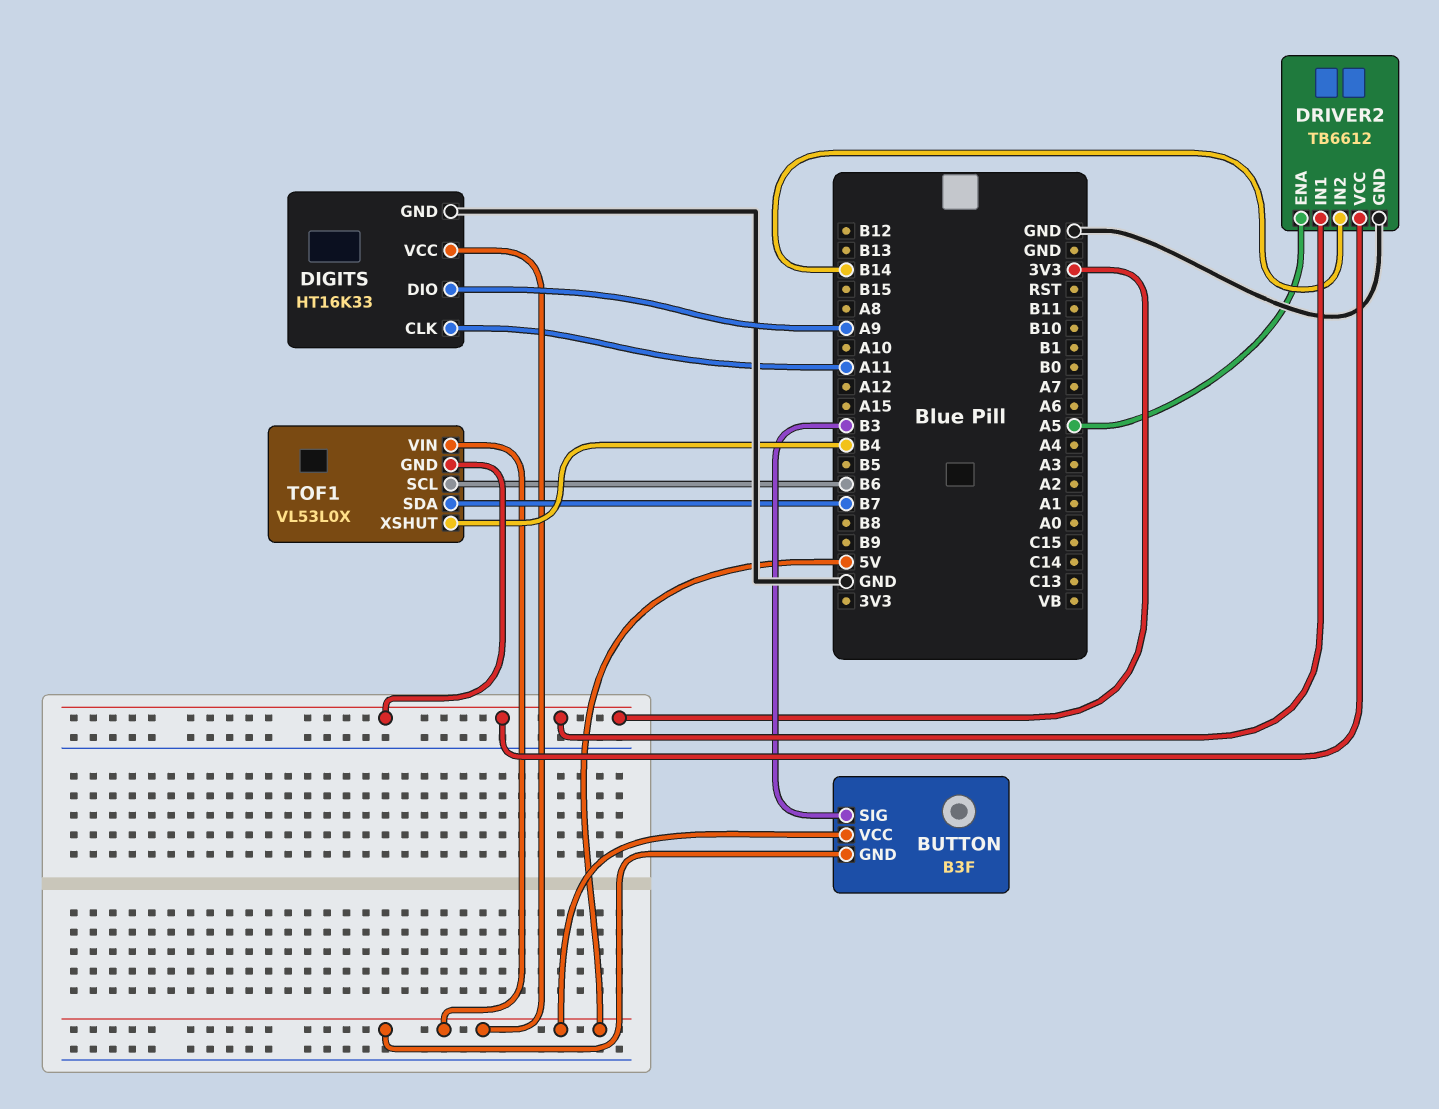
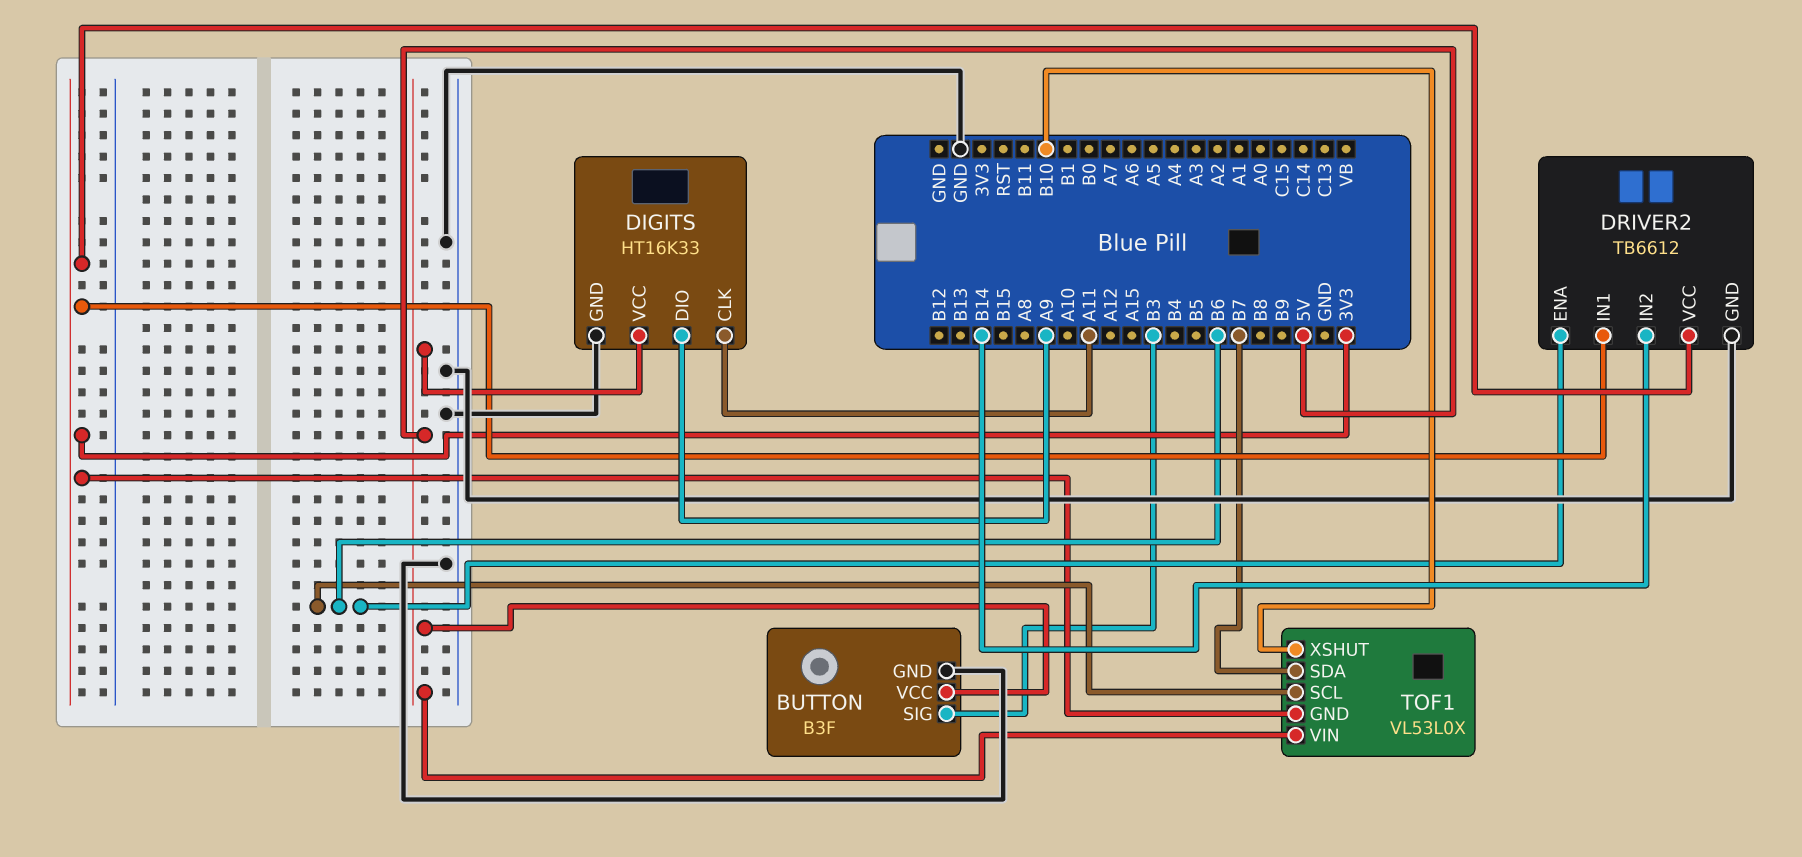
BUTTON pin GND: 5V -> GND
DRIVER2 pin ENA: A5 -> B6
TOF1 pin XSHUT: B4 -> B10

